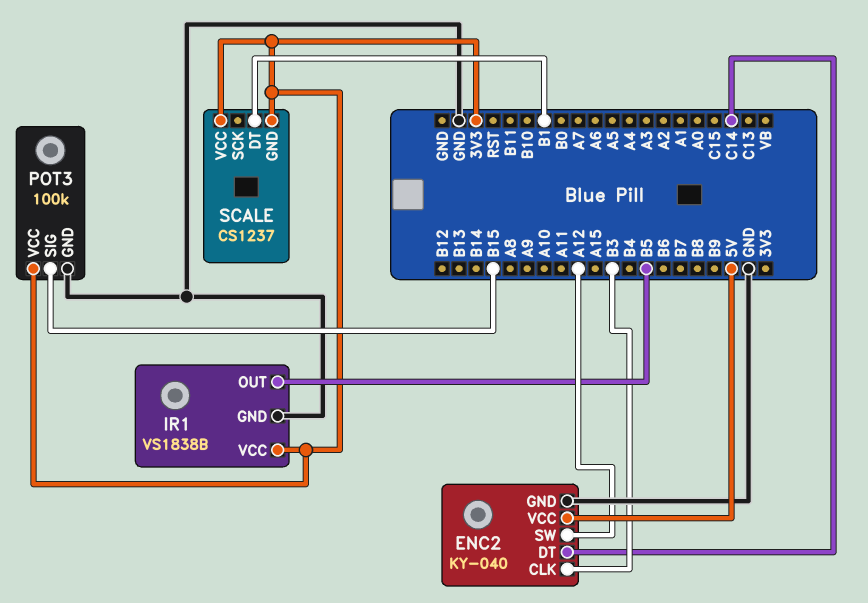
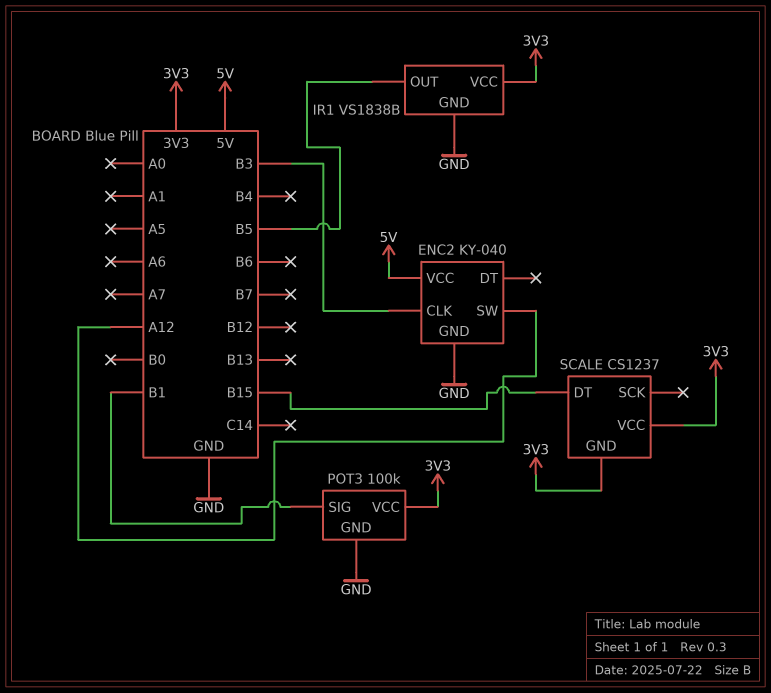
ENC2 pin DT: C14 -> none
POT3 pin SIG: B15 -> B1
SCALE pin DT: B1 -> B15

